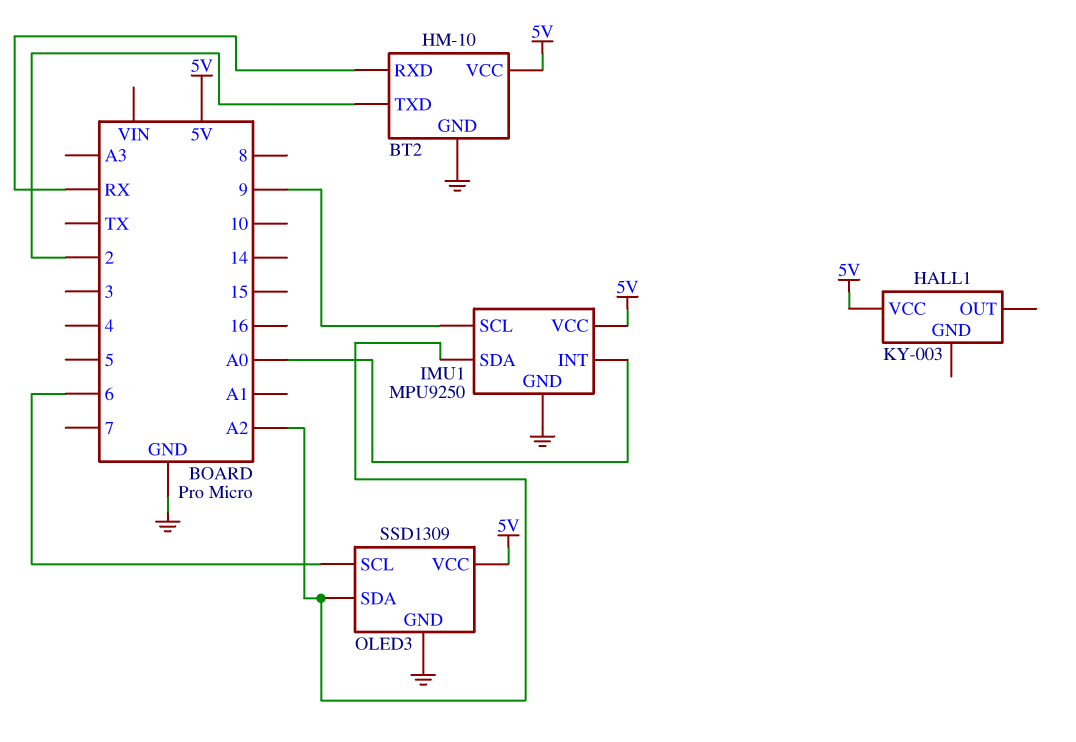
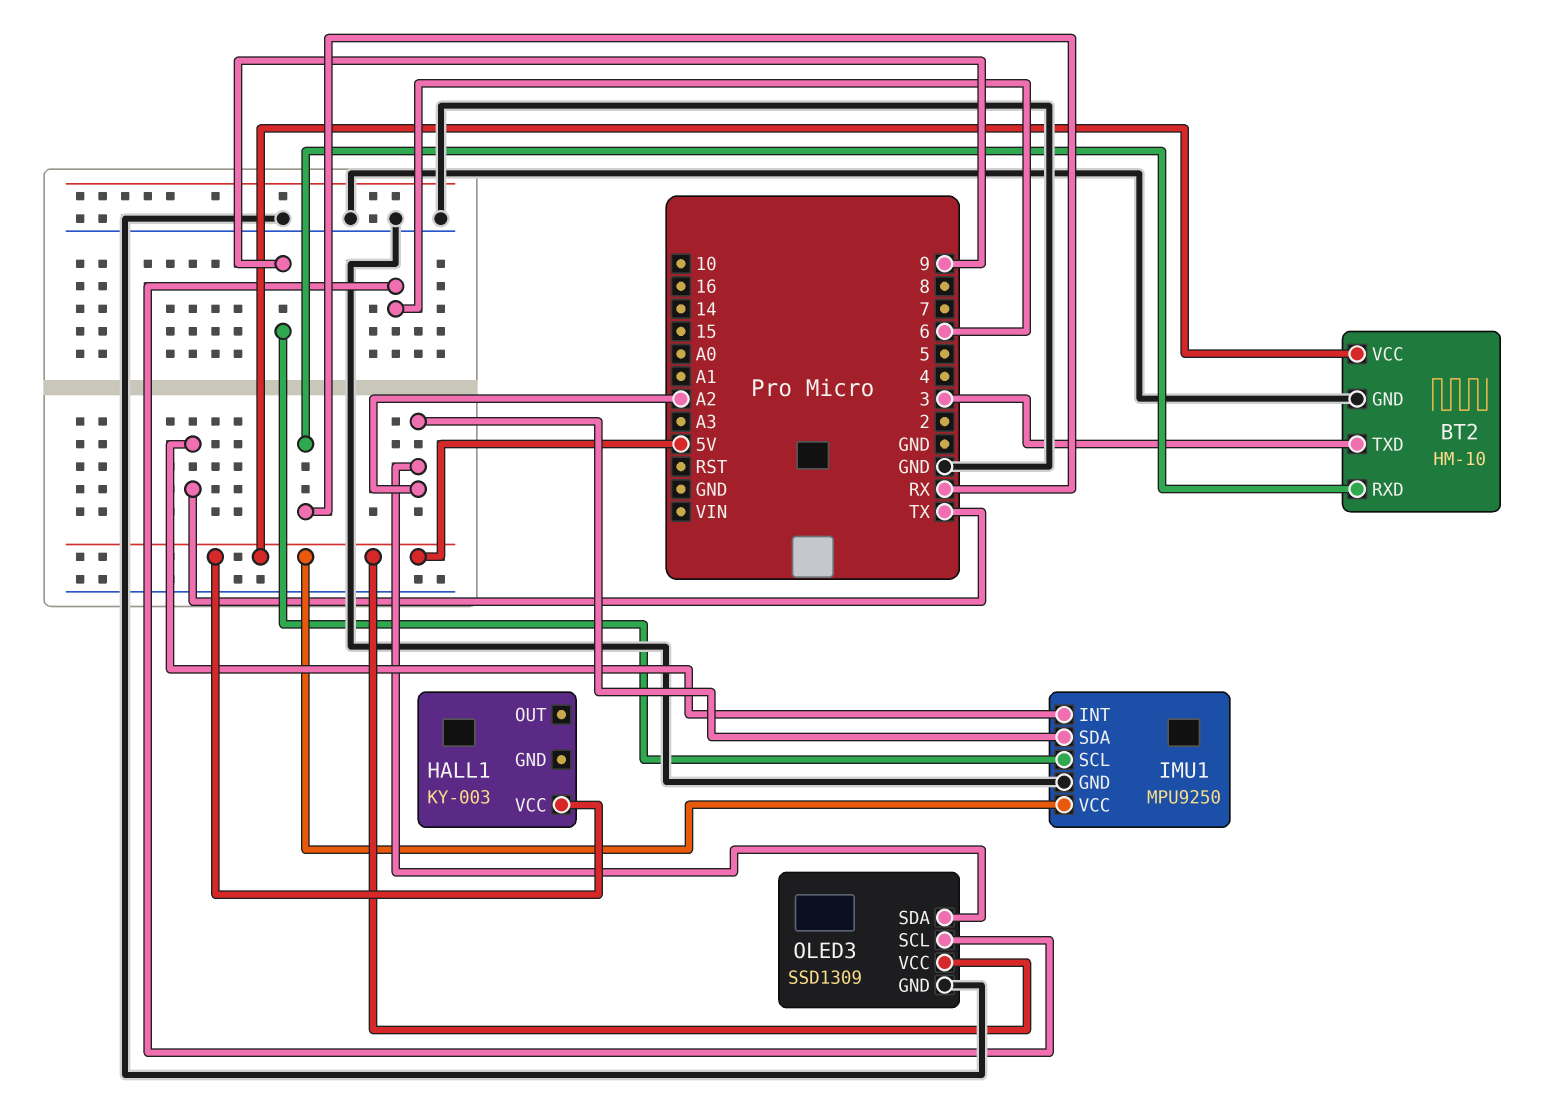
BT2 pin TXD: 2 -> 3
IMU1 pin INT: A0 -> TX

